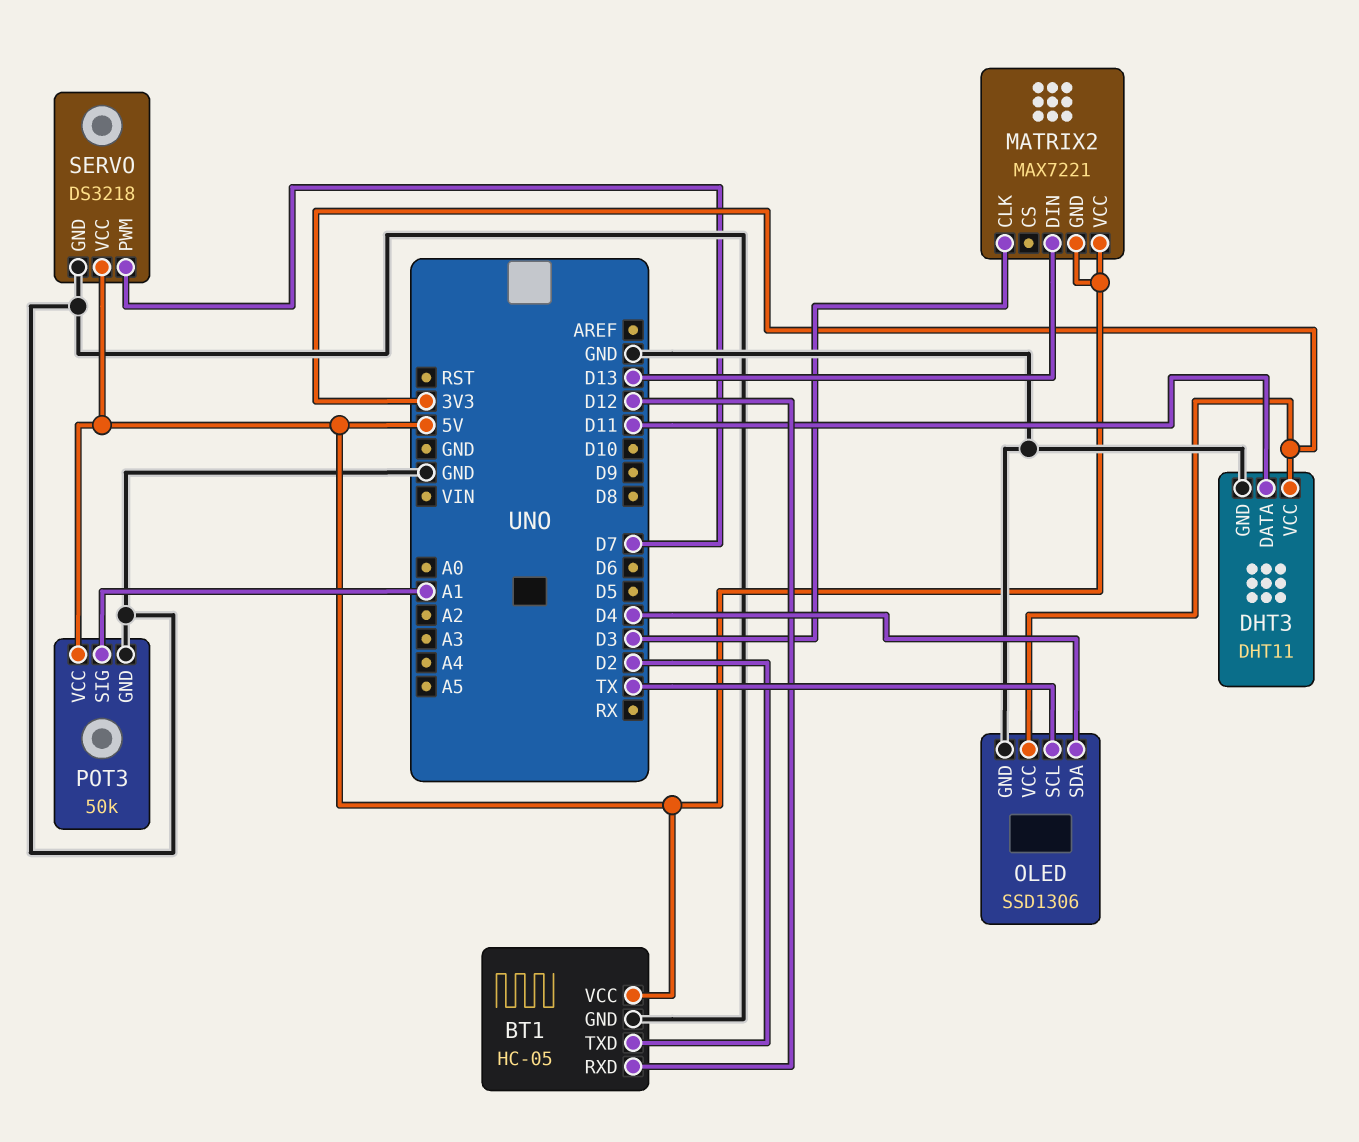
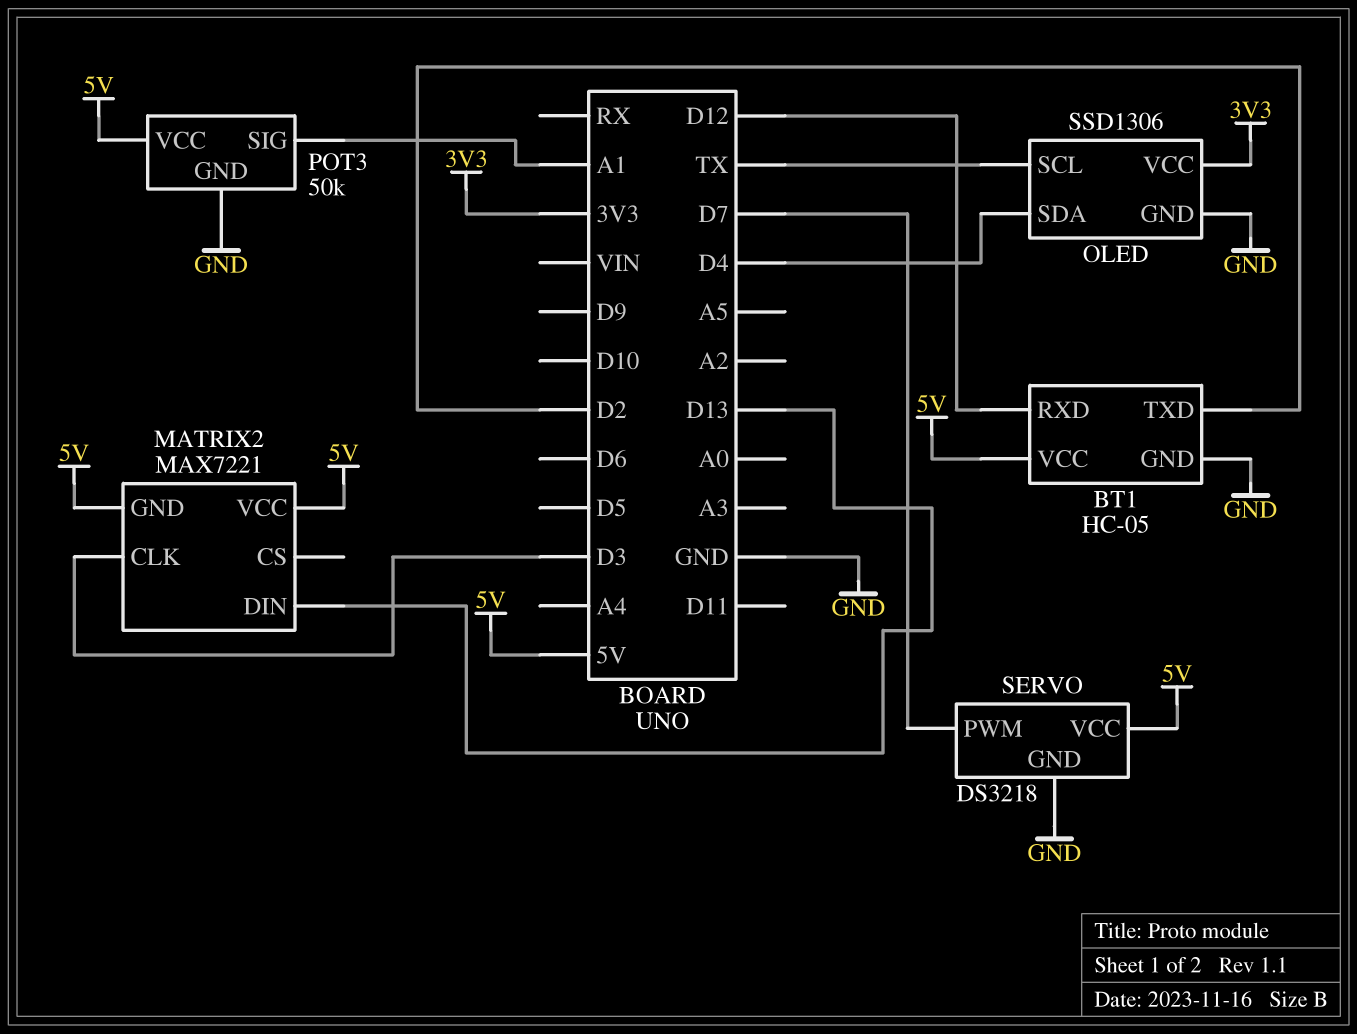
DHT3: DHT11 -> none
DHT3 pin DATA: D11 -> none
DHT3 pin GND: GND -> none
DHT3 pin VCC: 3V3 -> none

